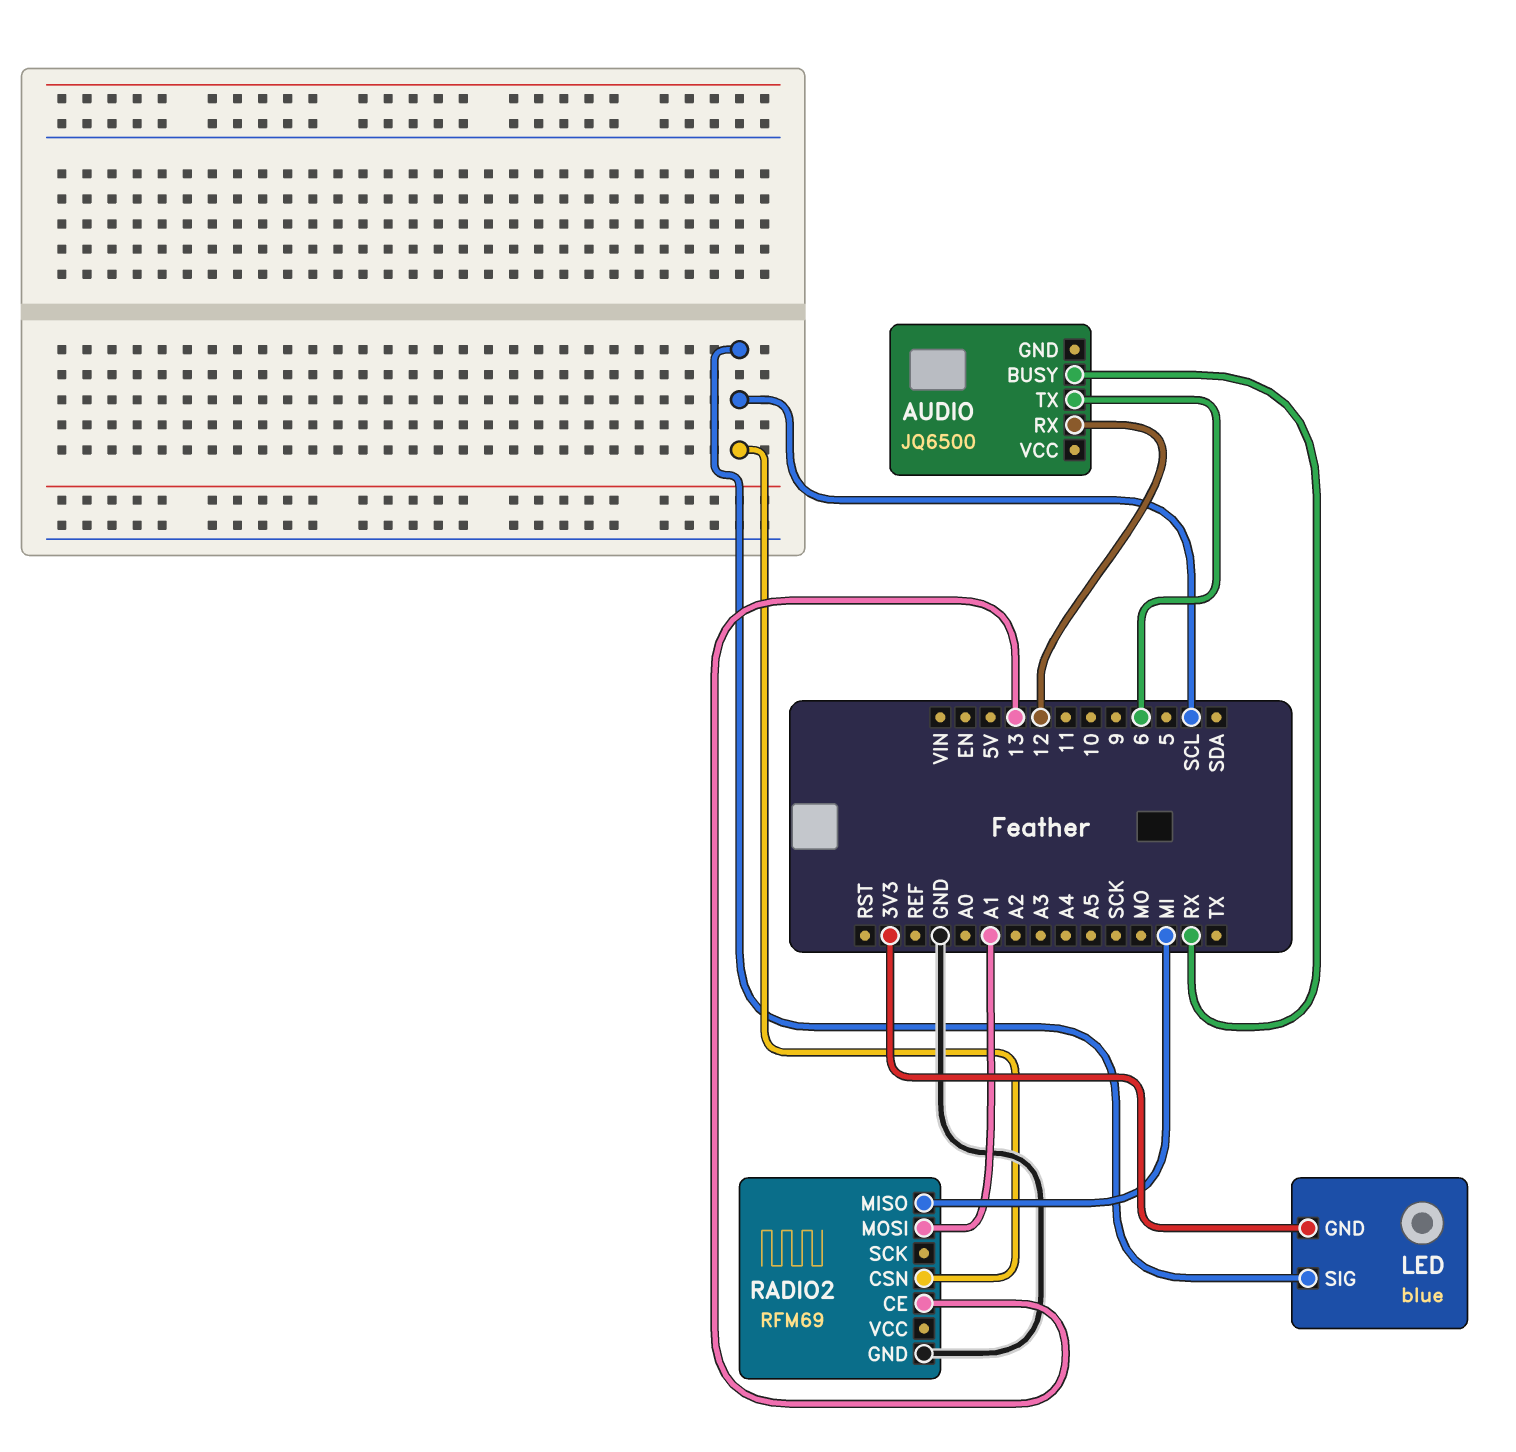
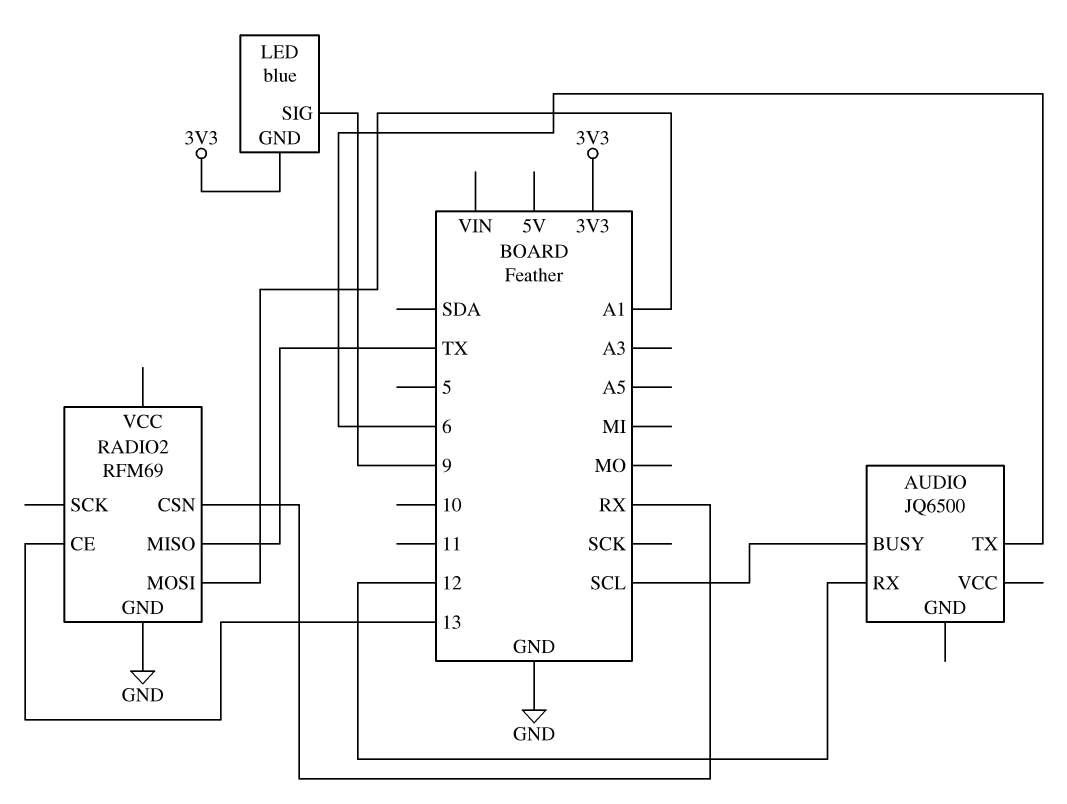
AUDIO pin BUSY: RX -> SCL
LED pin SIG: SCL -> 9
RADIO2 pin CSN: SCL -> RX
RADIO2 pin MISO: MI -> TX

